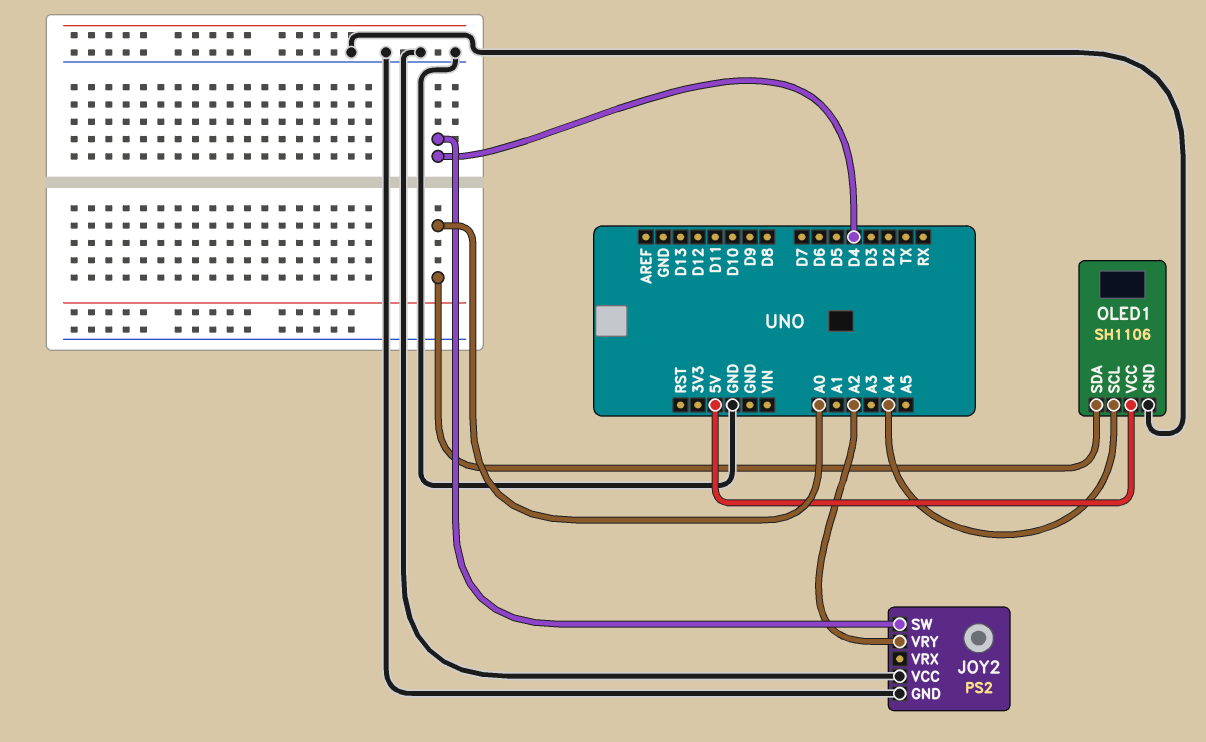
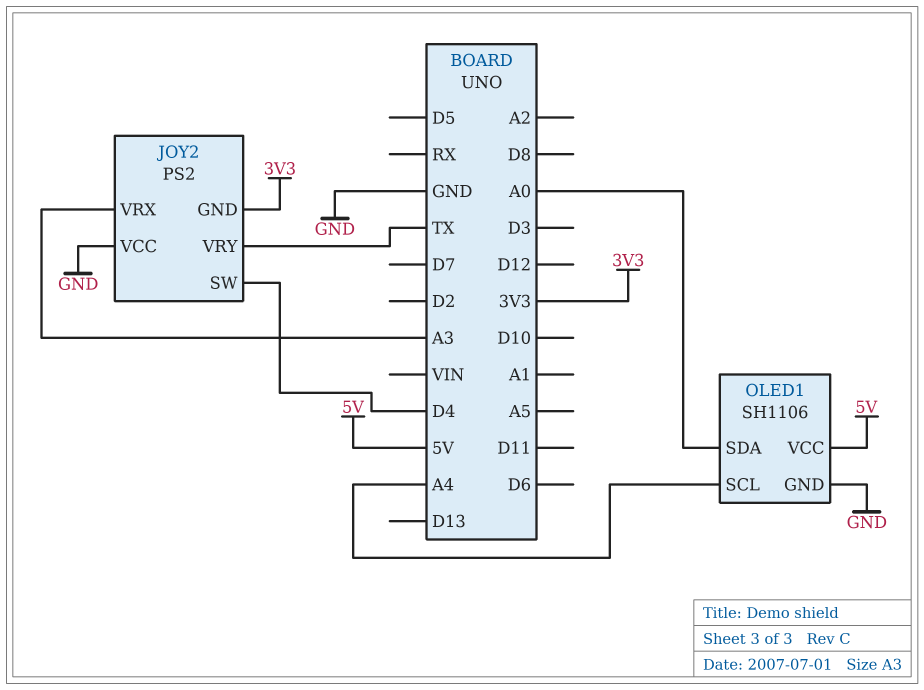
JOY2 pin GND: GND -> 3V3
JOY2 pin VRX: none -> A3
JOY2 pin VRY: A2 -> TX

